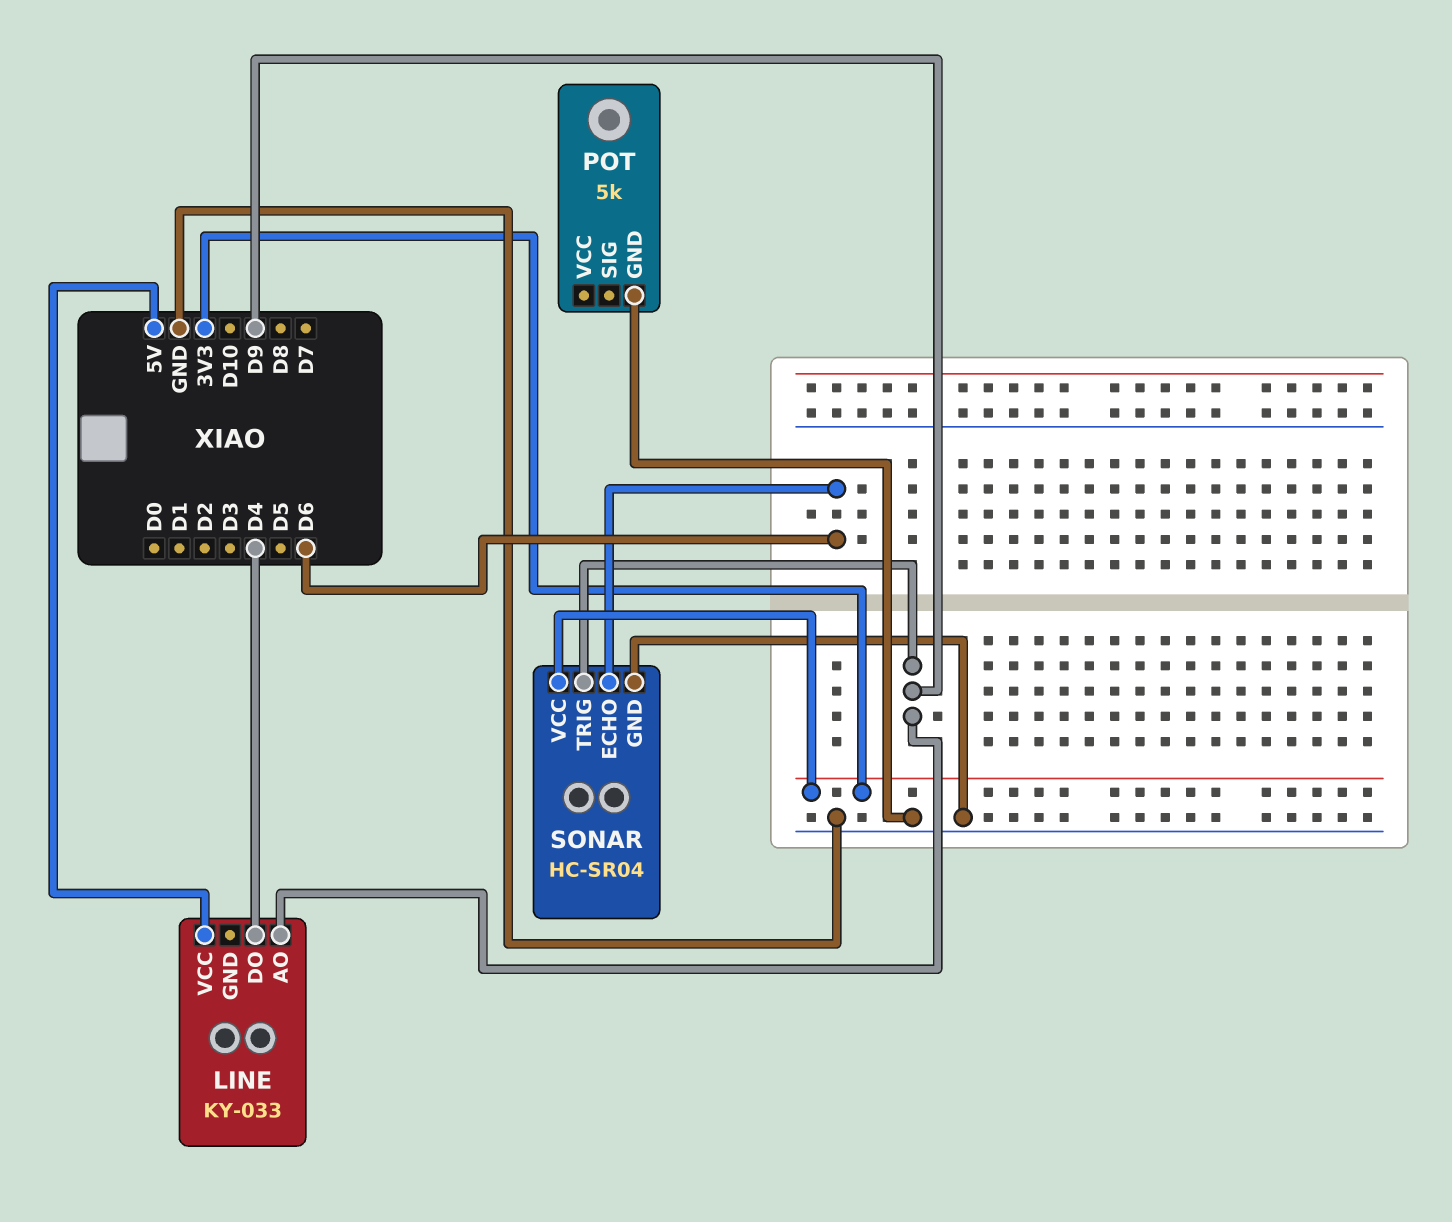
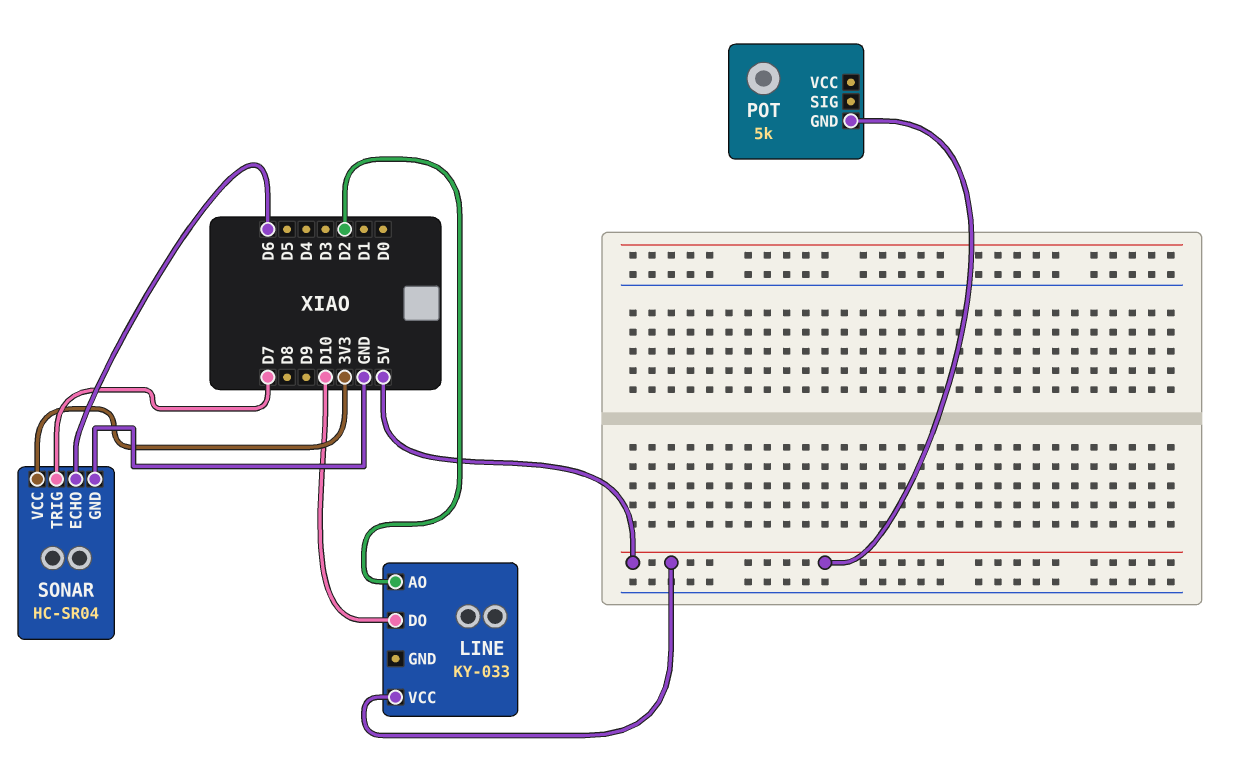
LINE pin AO: D9 -> D2
LINE pin DO: D4 -> D10
POT pin GND: GND -> 5V
SONAR pin TRIG: D9 -> D7

